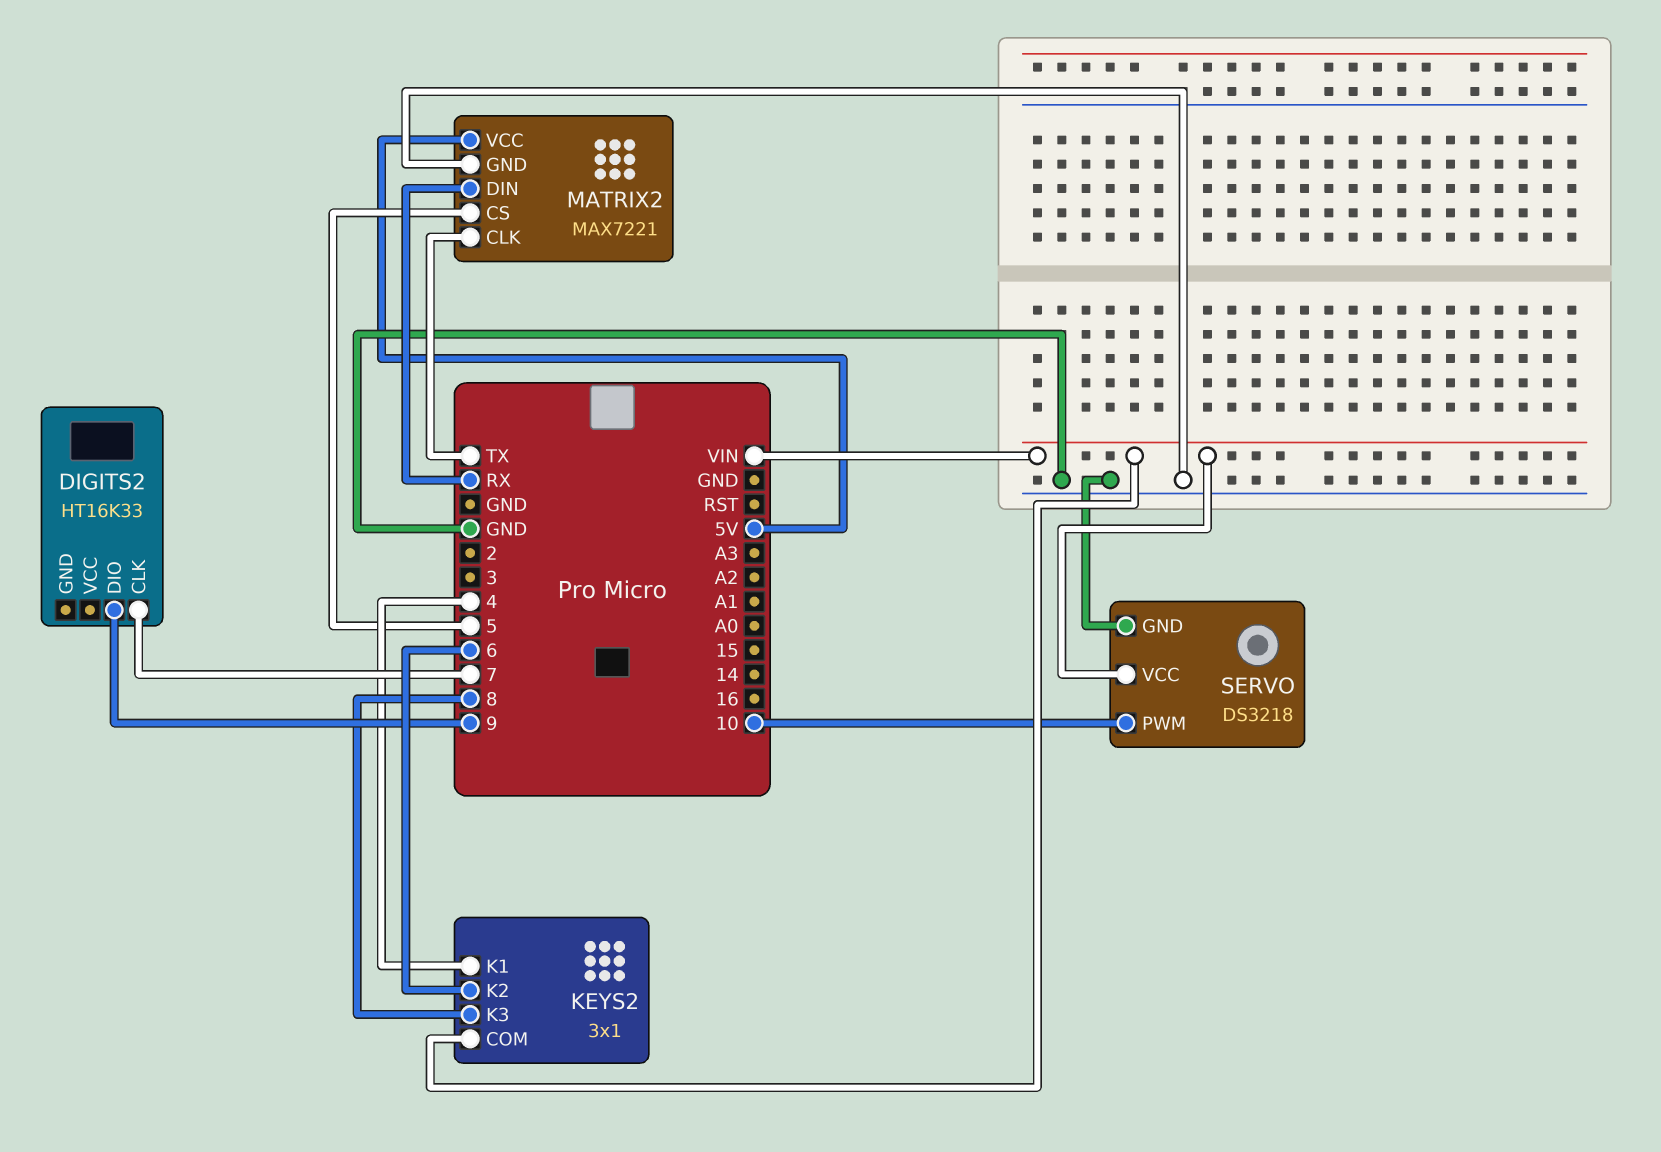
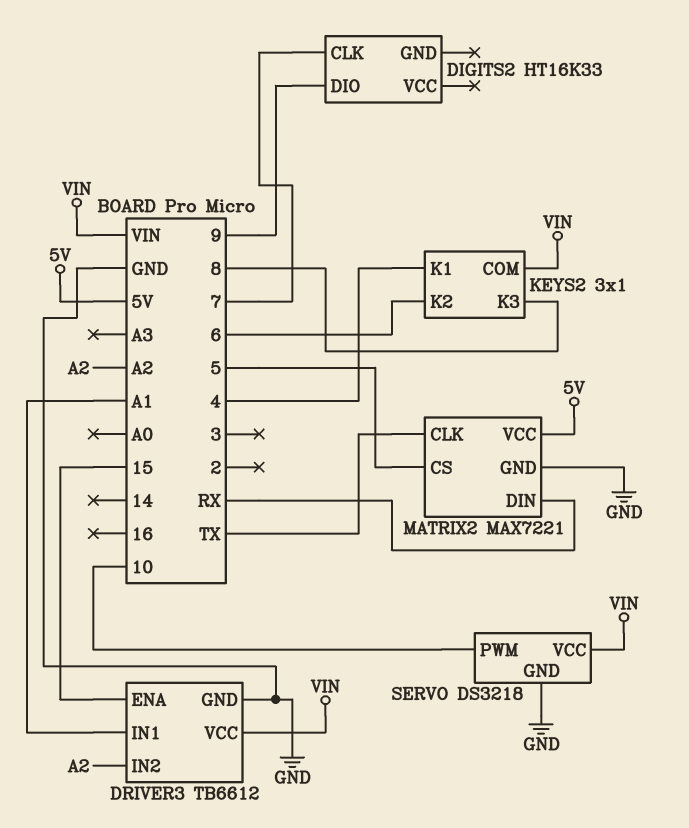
DRIVER3: none -> TB6612
DRIVER3 pin ENA: none -> 15
DRIVER3 pin GND: none -> GND
DRIVER3 pin IN1: none -> A1
DRIVER3 pin IN2: none -> A2
DRIVER3 pin VCC: none -> VIN

